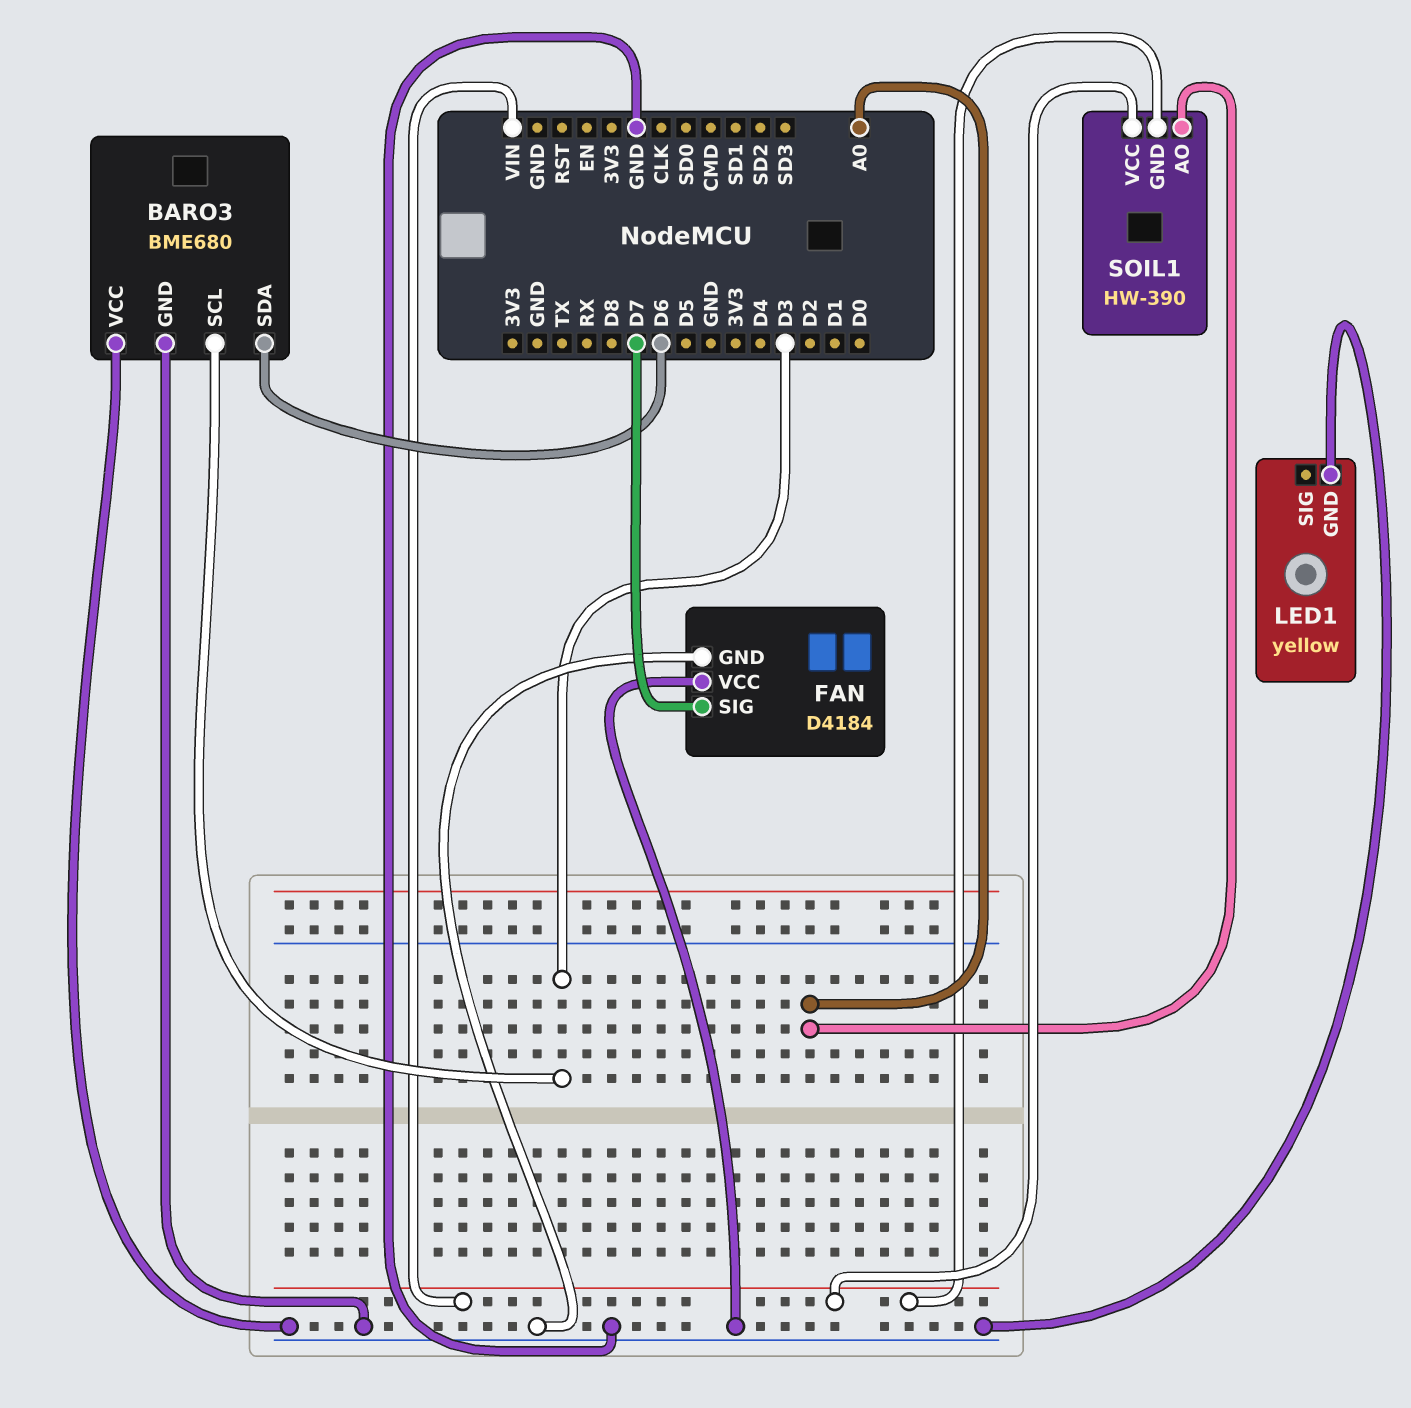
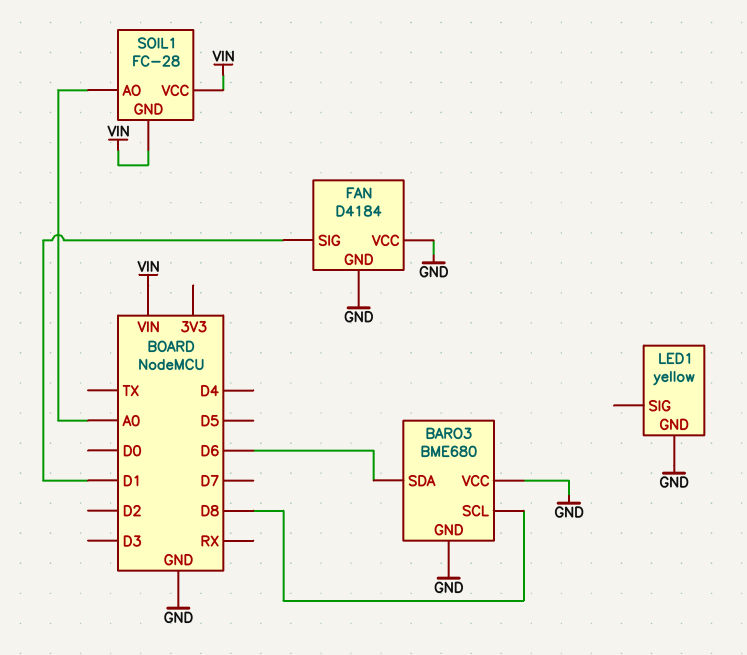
BARO3 pin SCL: D3 -> D8
FAN pin SIG: D7 -> D1
SOIL1: HW-390 -> FC-28

